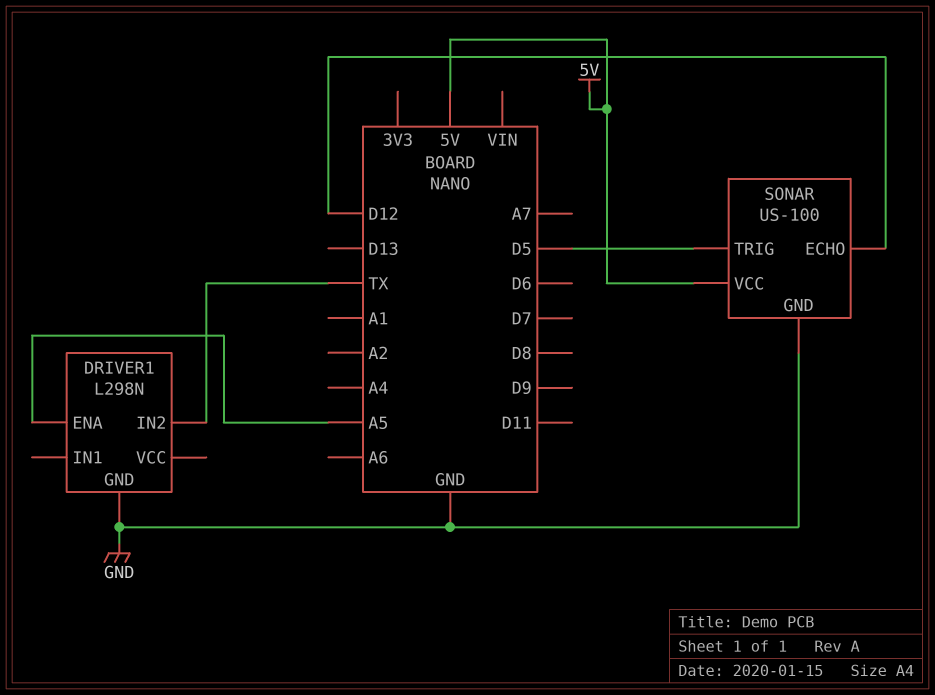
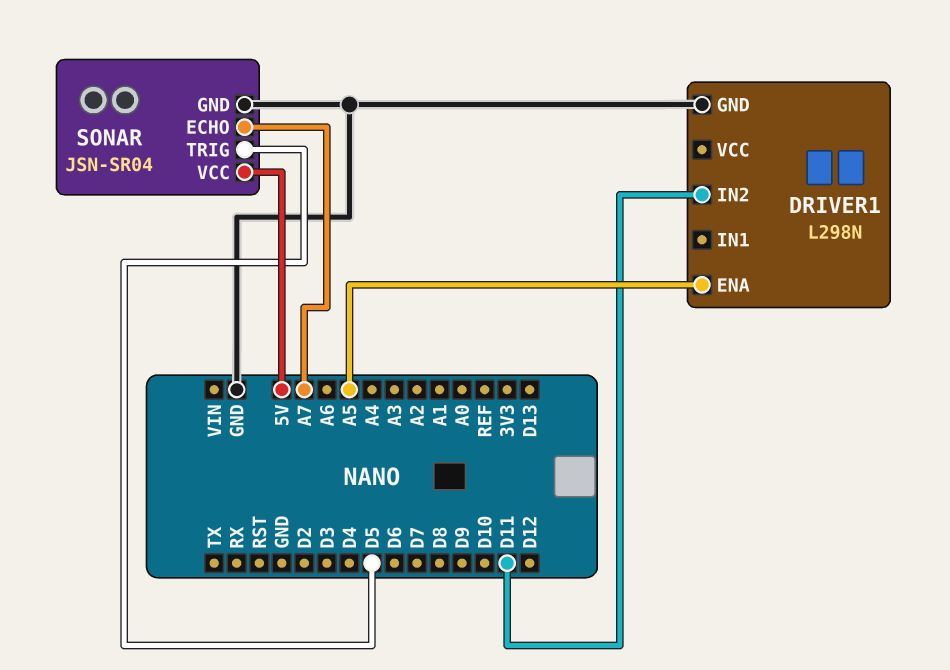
DRIVER1 pin IN2: TX -> D11
SONAR: US-100 -> JSN-SR04
SONAR pin ECHO: D12 -> A7

